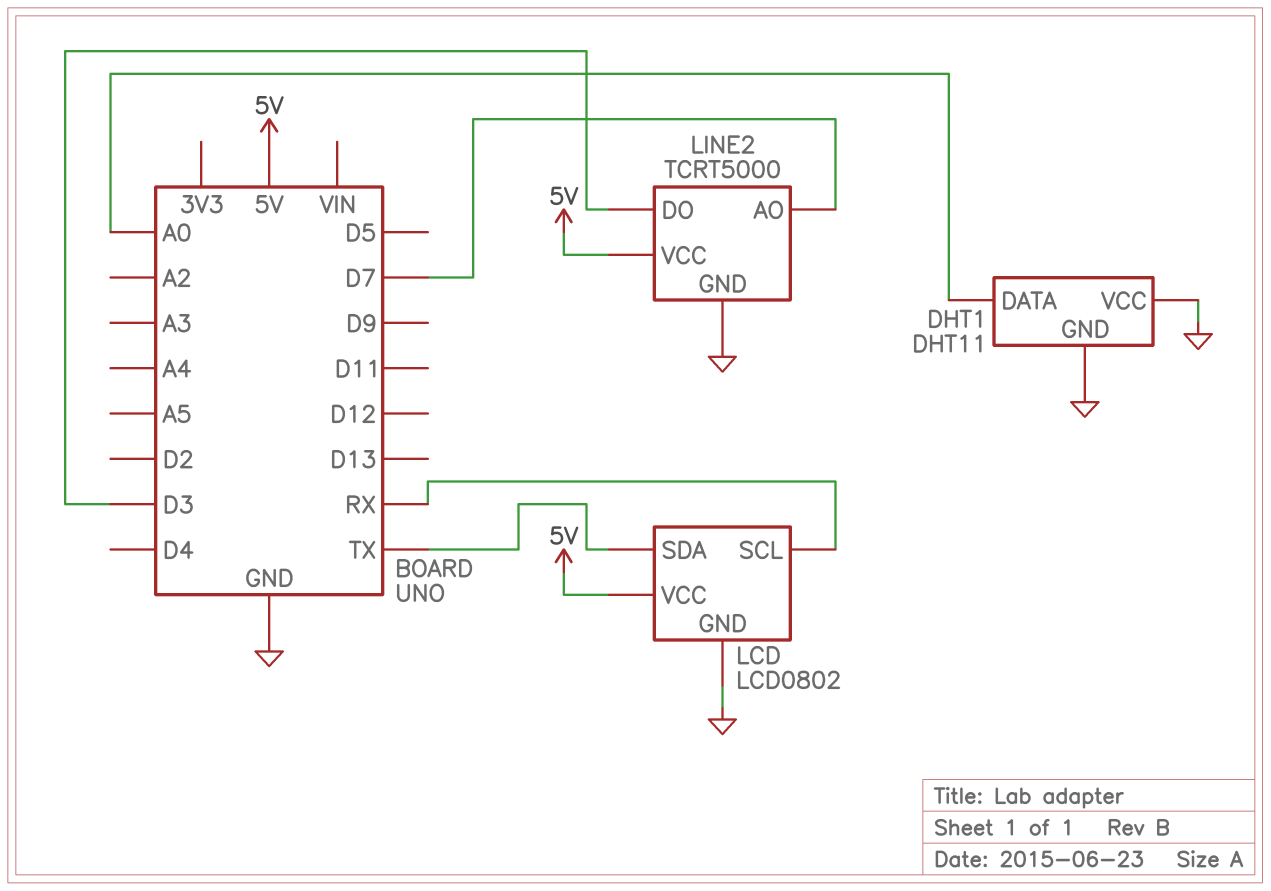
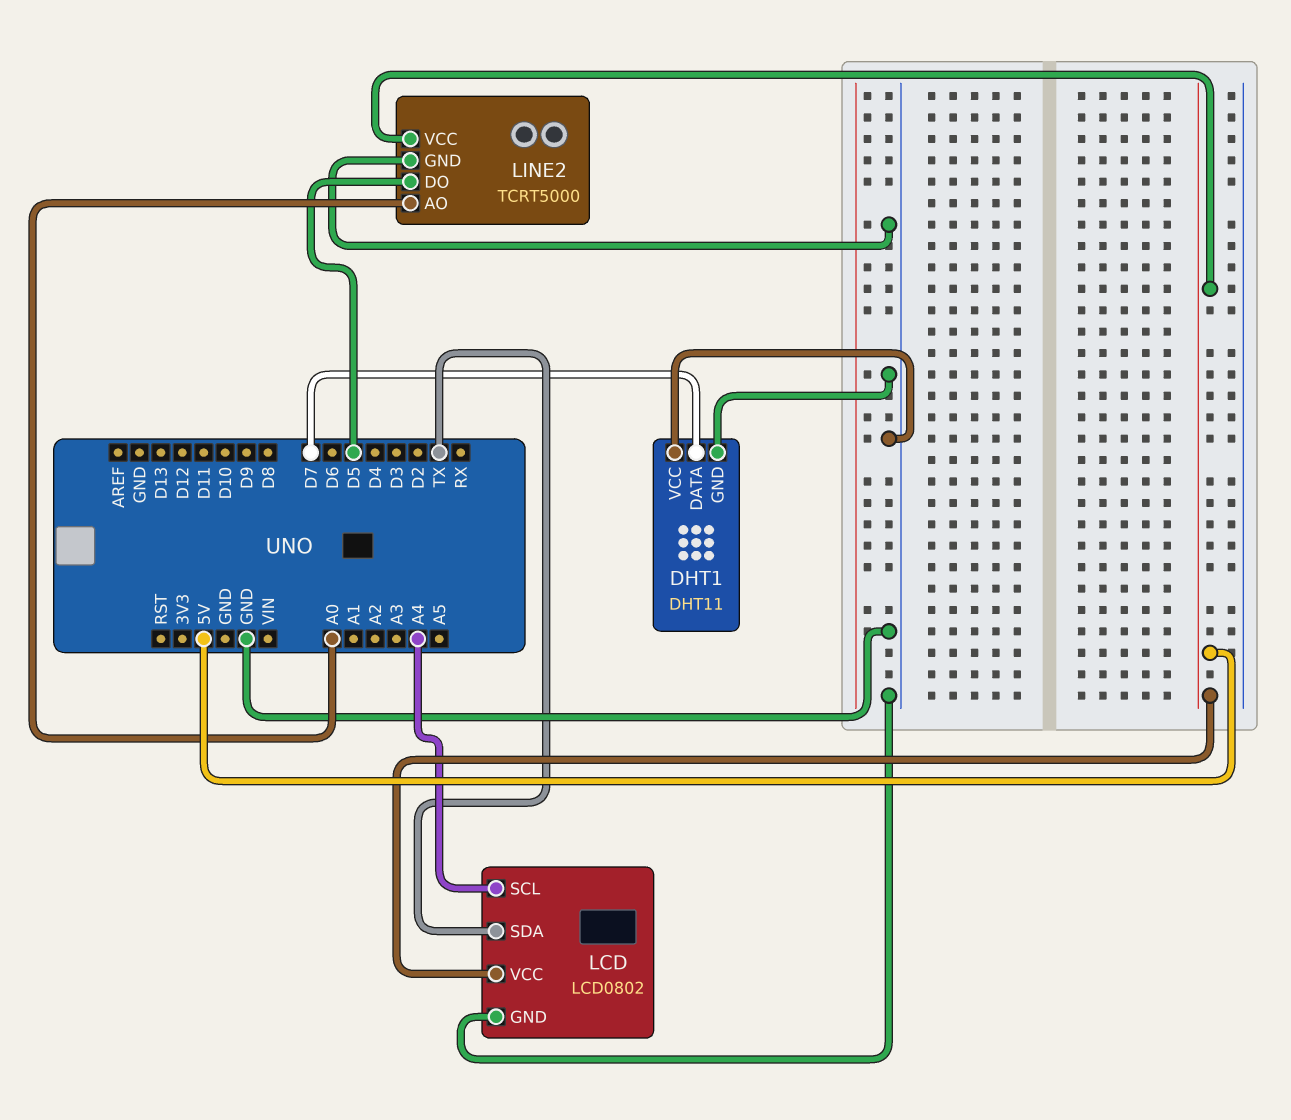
DHT1 pin DATA: A0 -> D7
LCD pin SCL: RX -> A4
LINE2 pin AO: D7 -> A0
LINE2 pin DO: D3 -> D5

